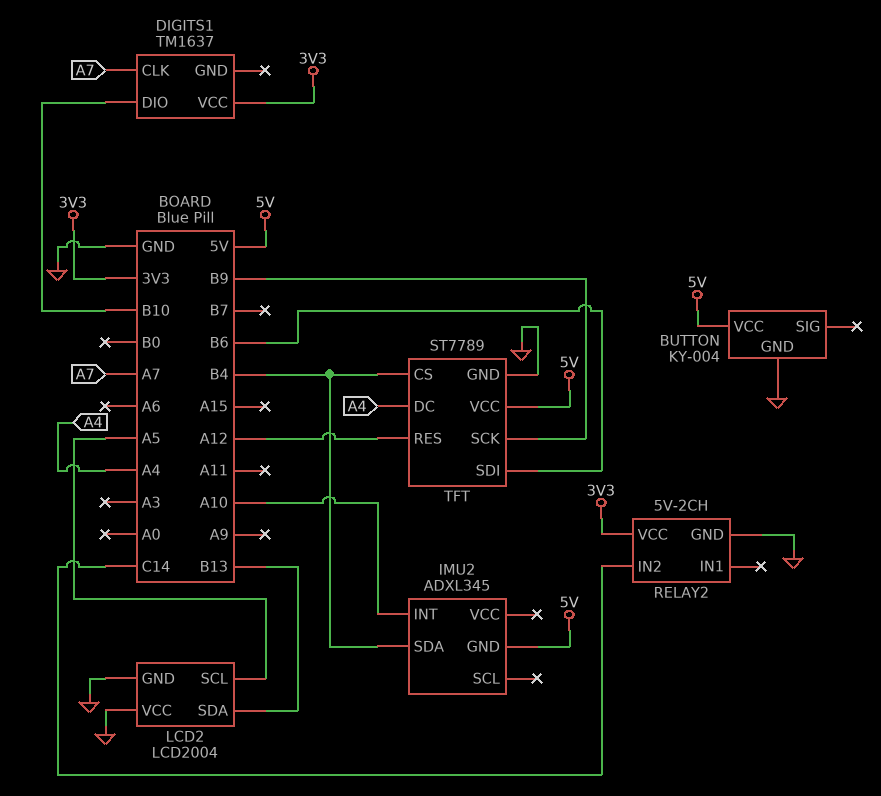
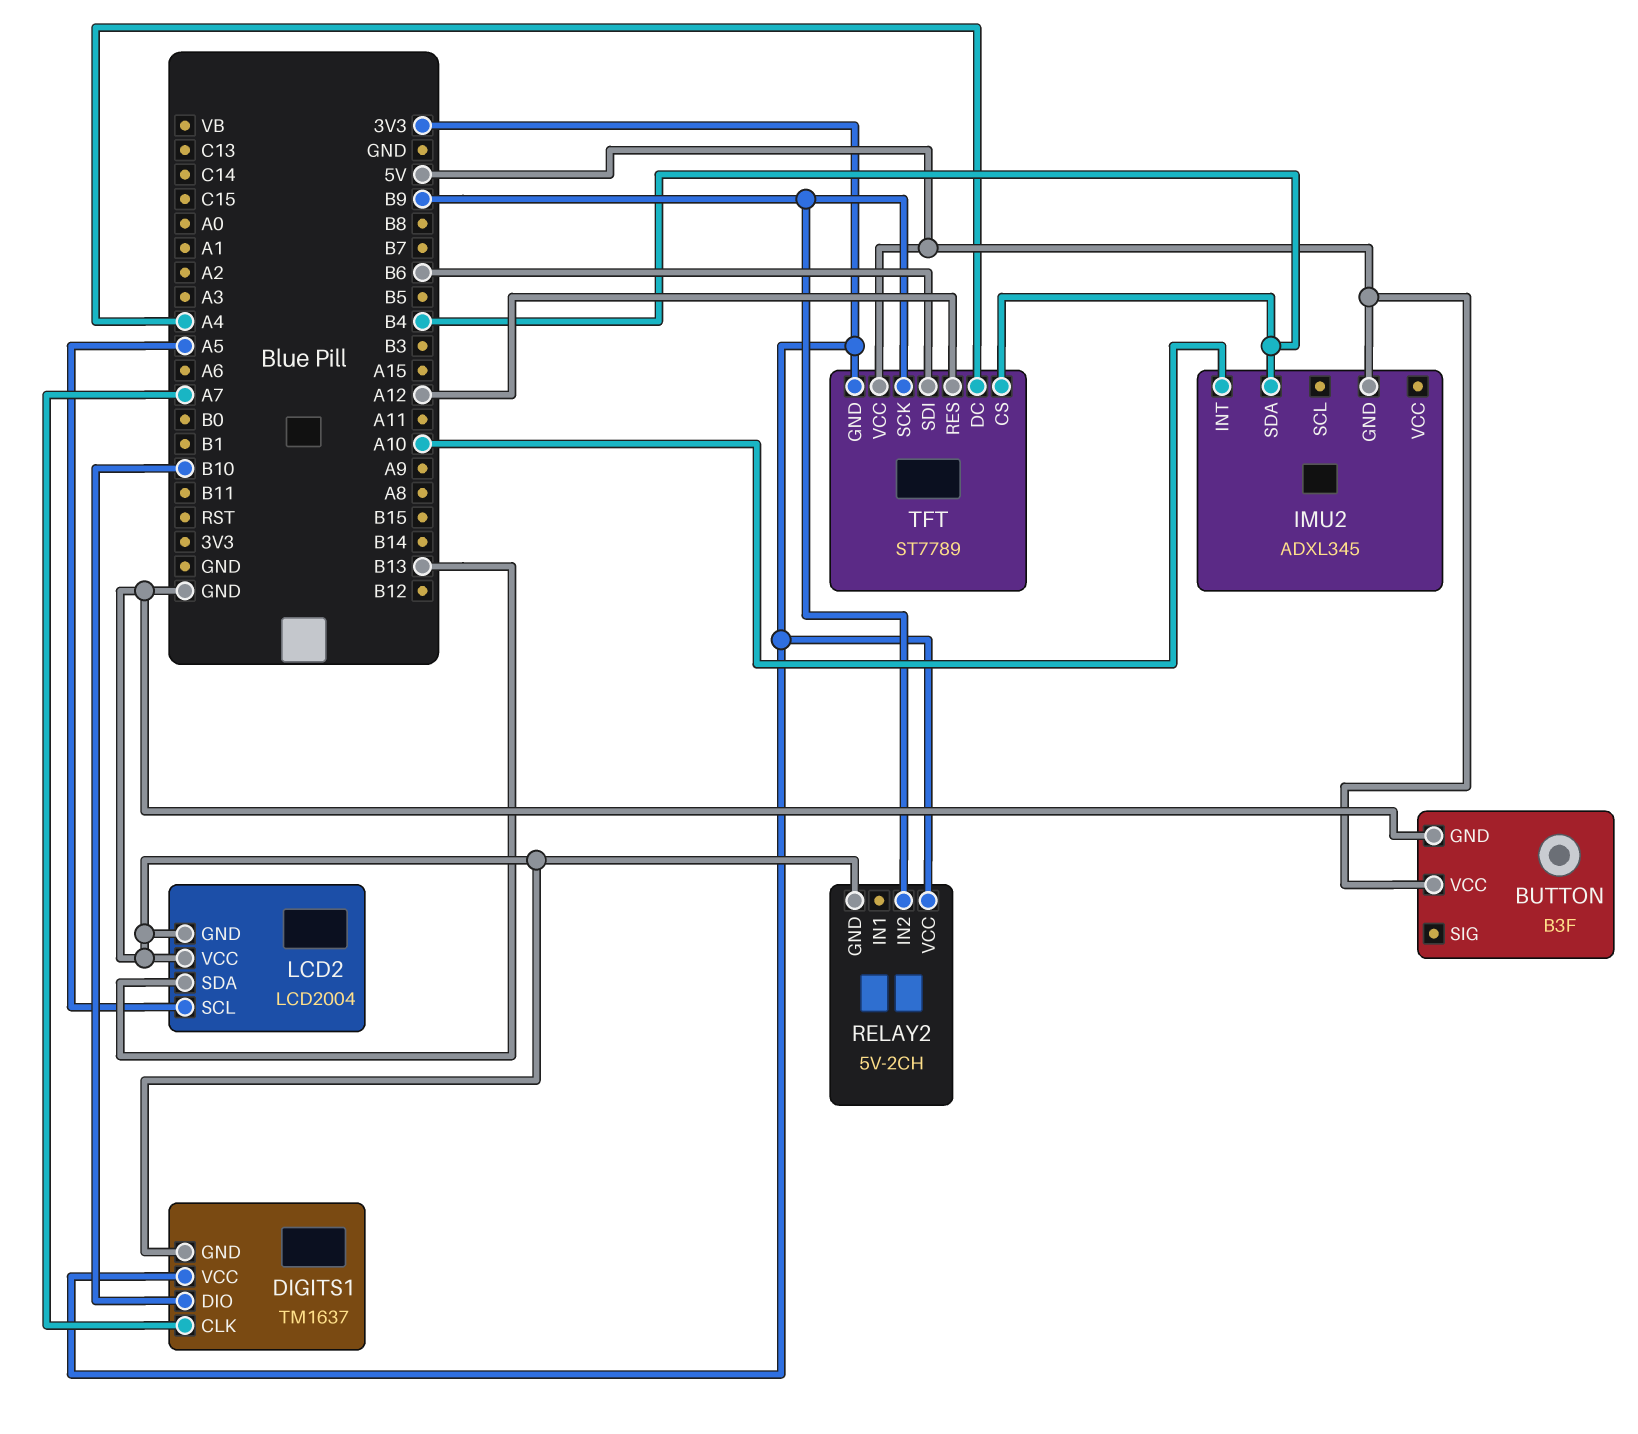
BUTTON: KY-004 -> B3F
DIGITS1 pin GND: none -> GND
RELAY2 pin IN2: C14 -> B9
TFT pin GND: GND -> 3V3

